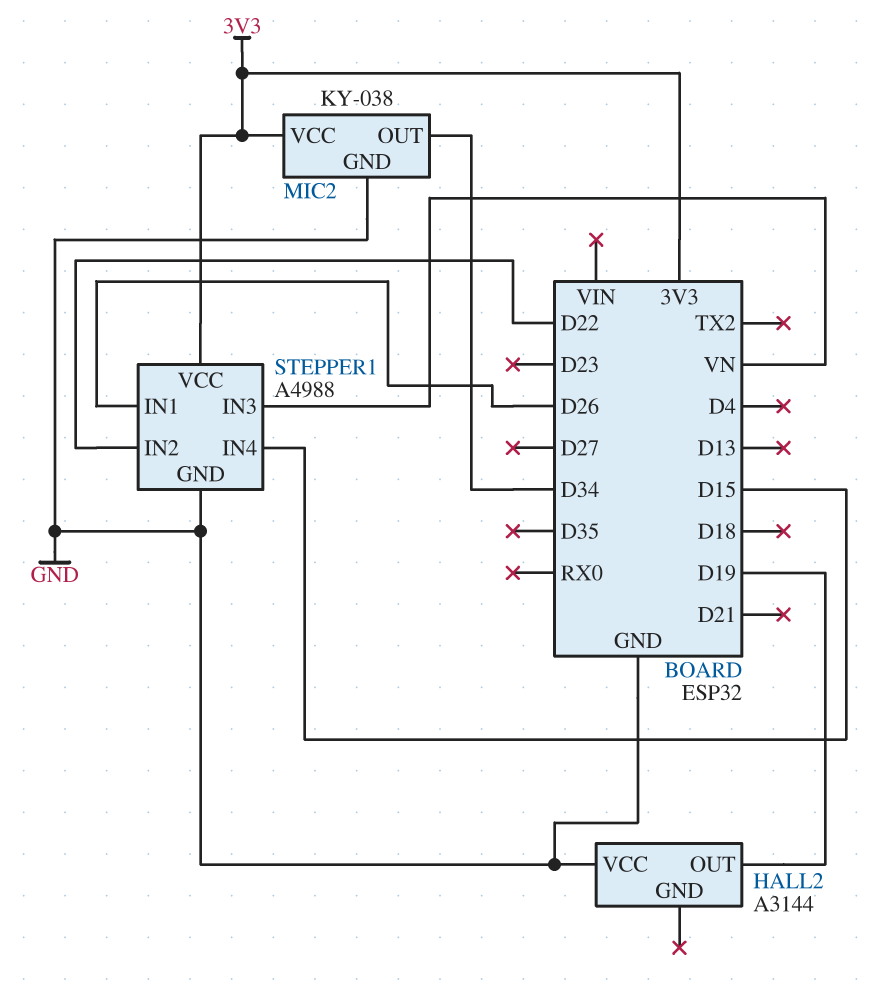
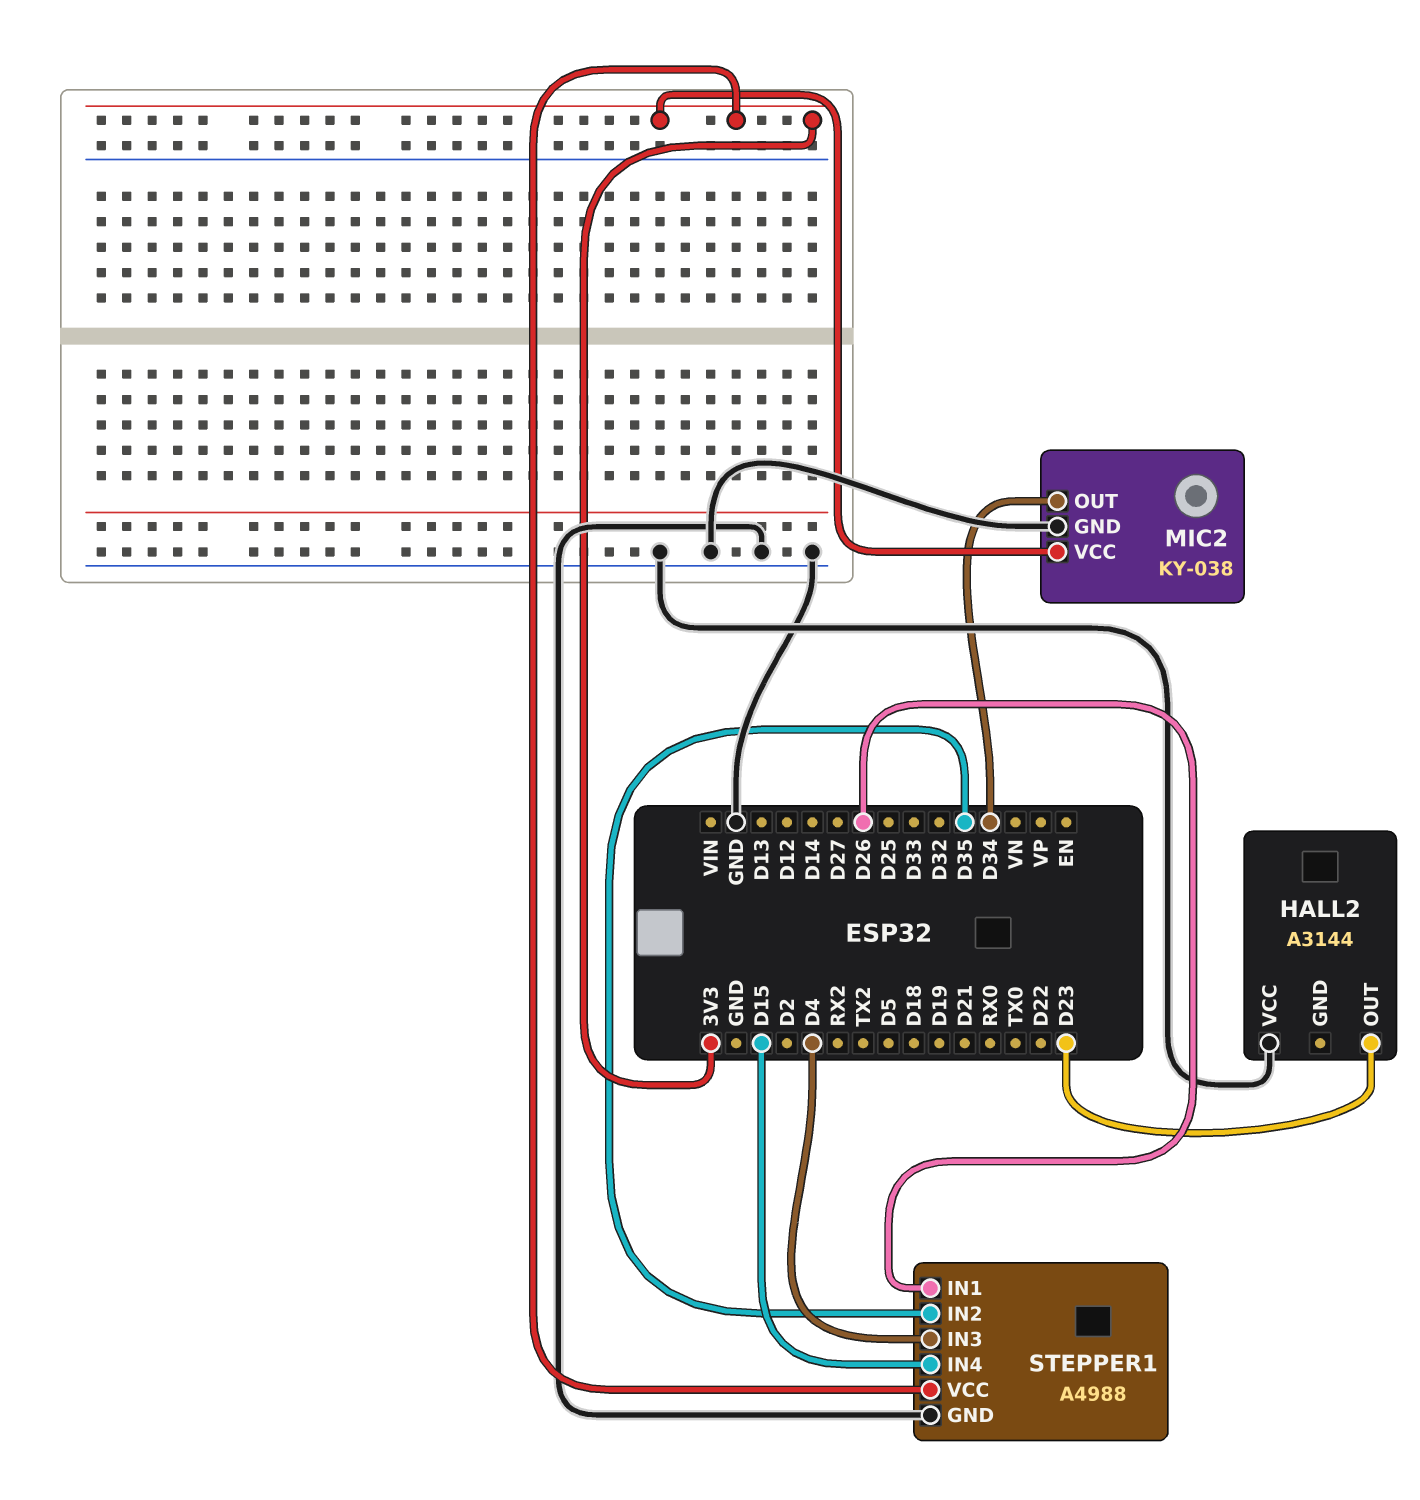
HALL2 pin OUT: D19 -> D23
STEPPER1 pin IN2: D22 -> D35
STEPPER1 pin IN3: VN -> D4

